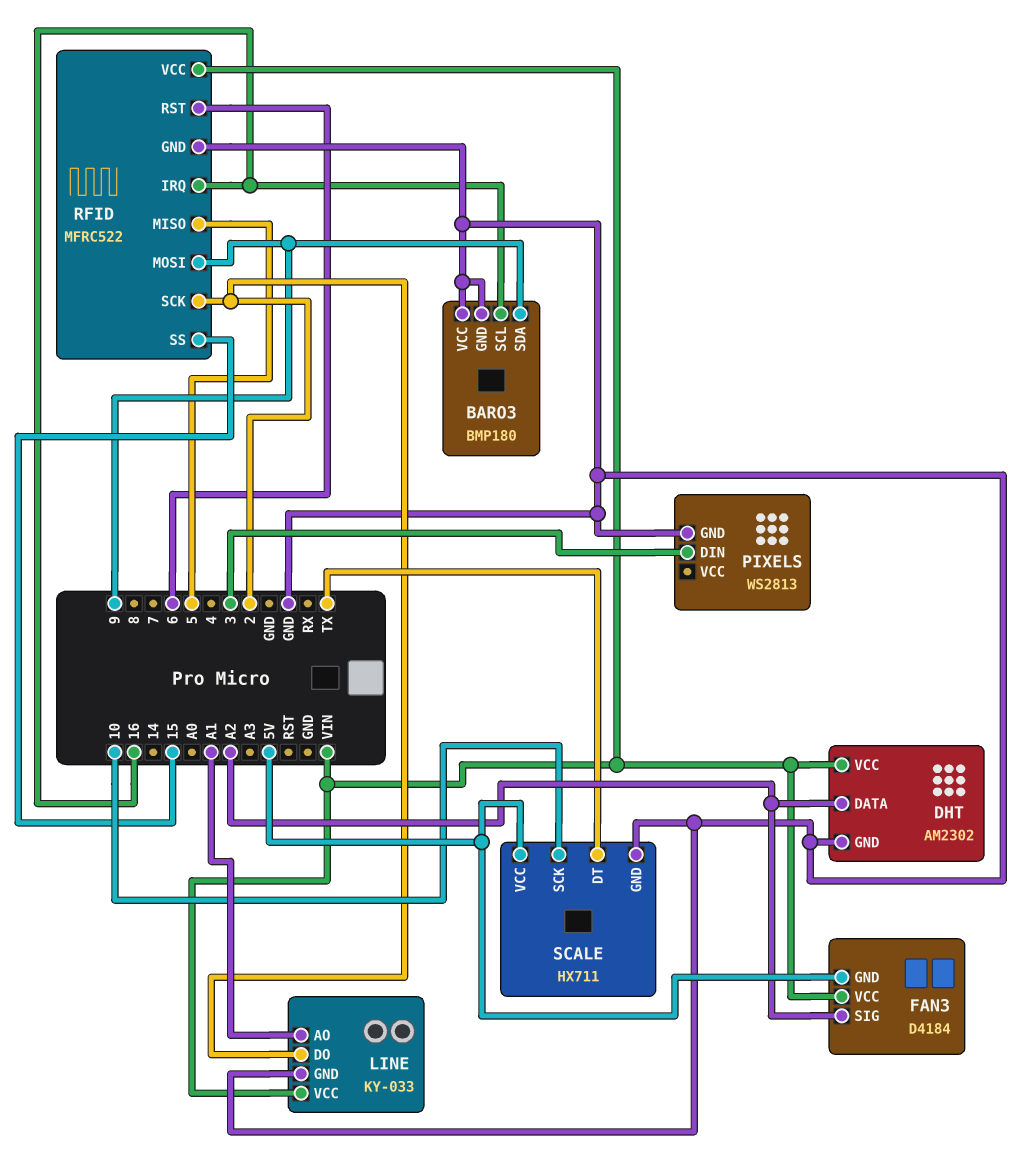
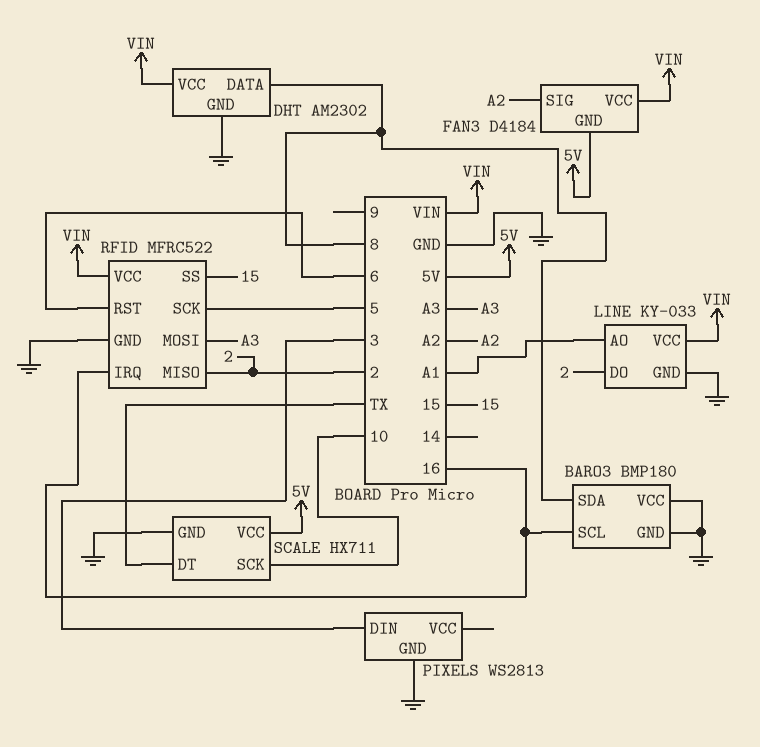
BARO3 pin SDA: 9 -> 8
DHT pin DATA: A2 -> 8
RFID pin MISO: 5 -> 2
RFID pin MOSI: 9 -> A3
RFID pin SCK: 2 -> 5

